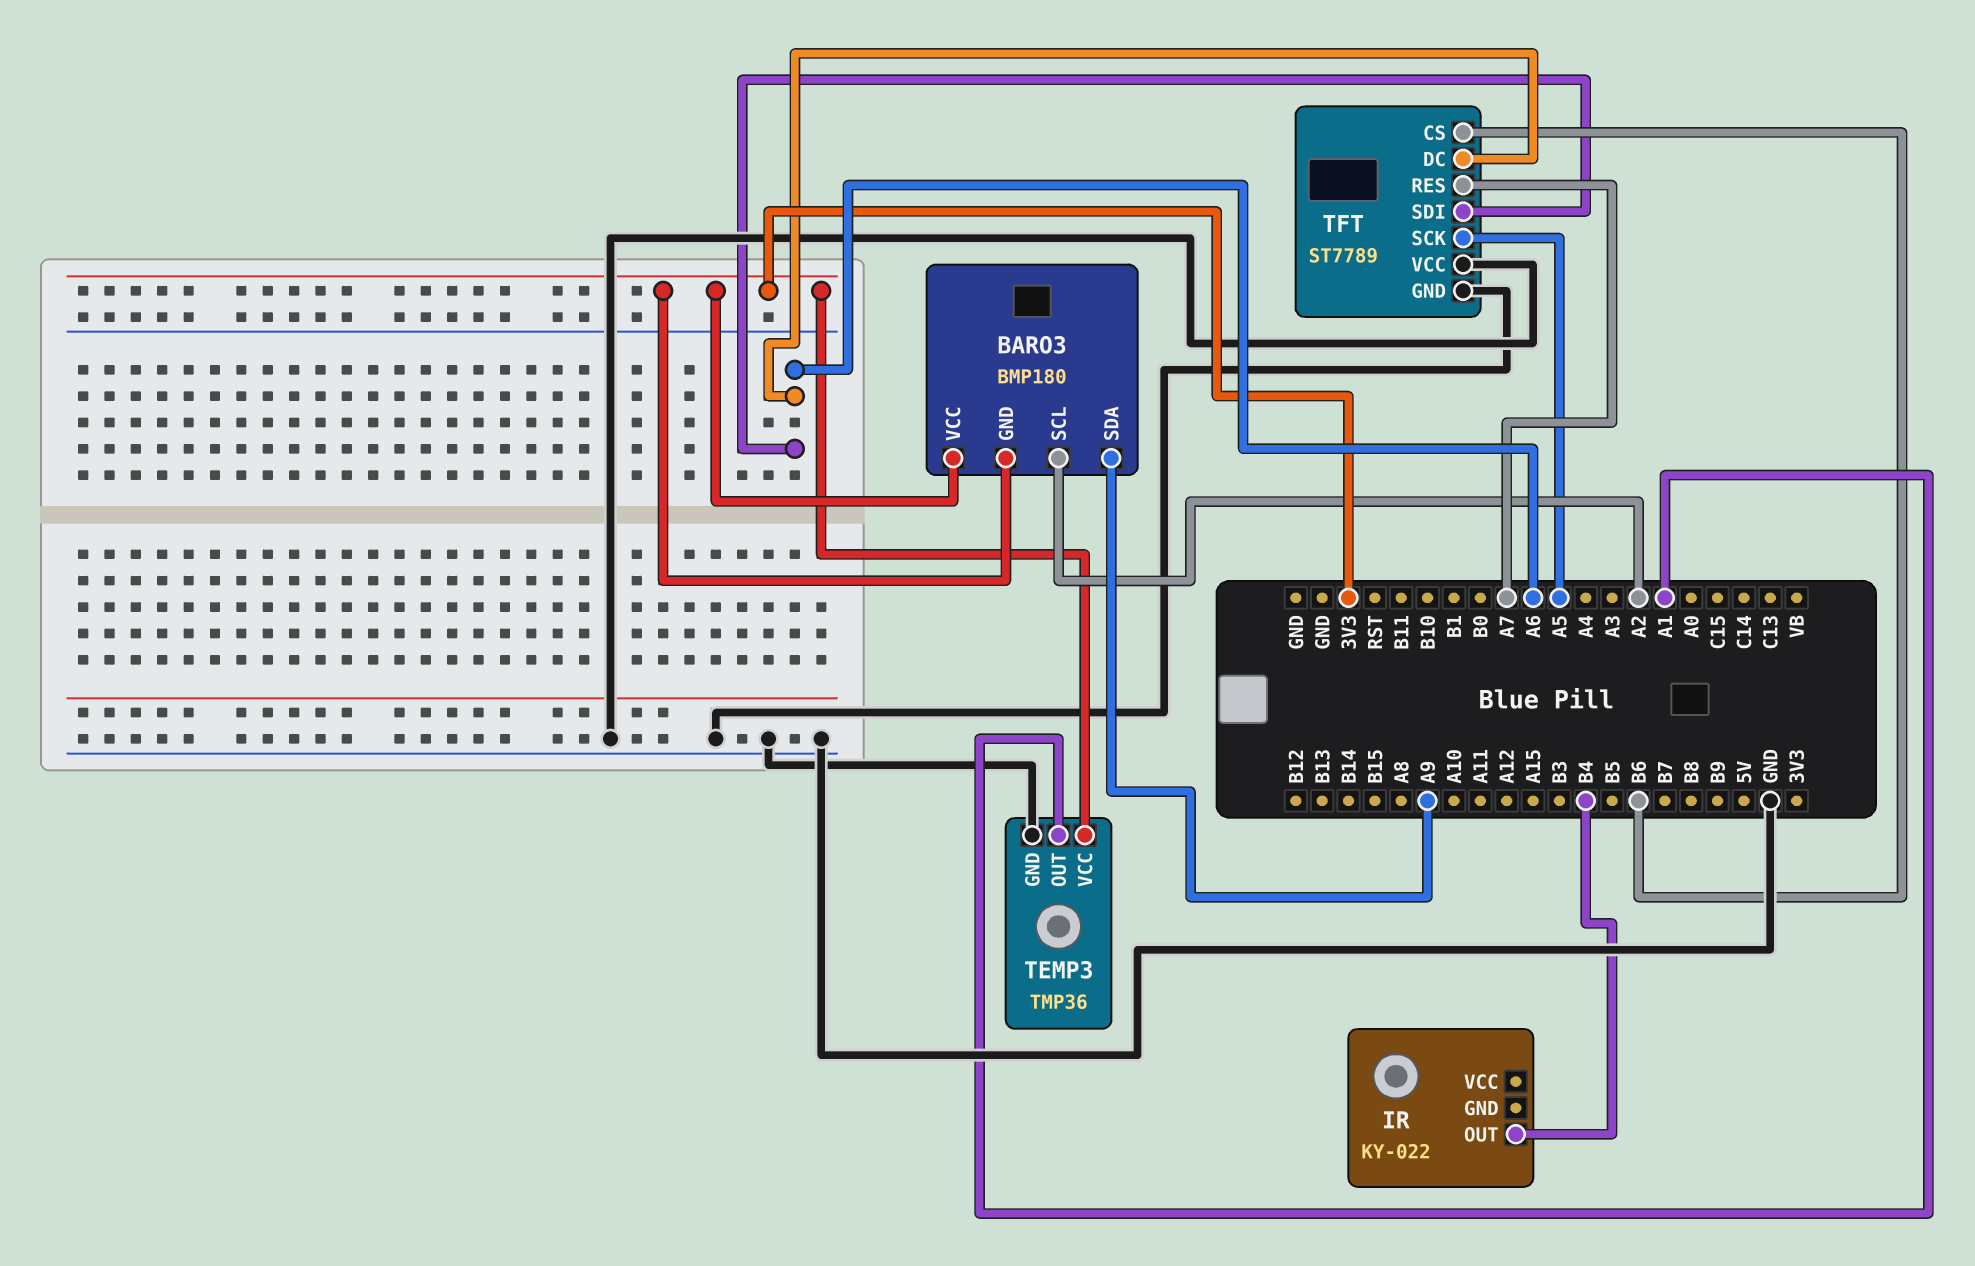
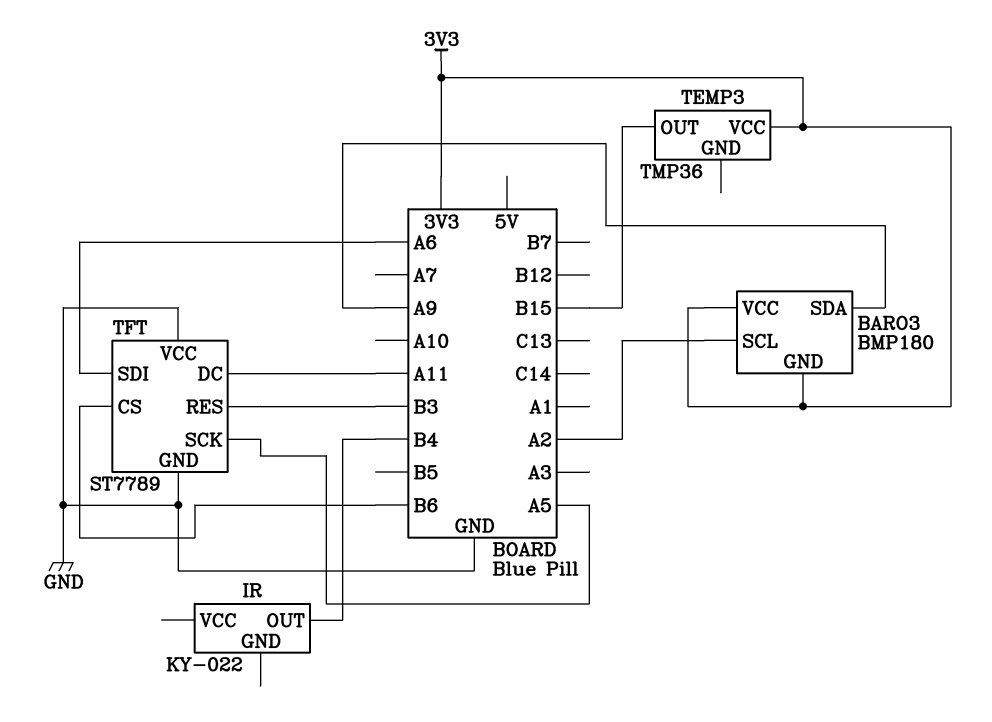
TEMP3 pin GND: GND -> none
TEMP3 pin OUT: A1 -> B15
TFT pin DC: A6 -> A11
TFT pin RES: A7 -> B3

